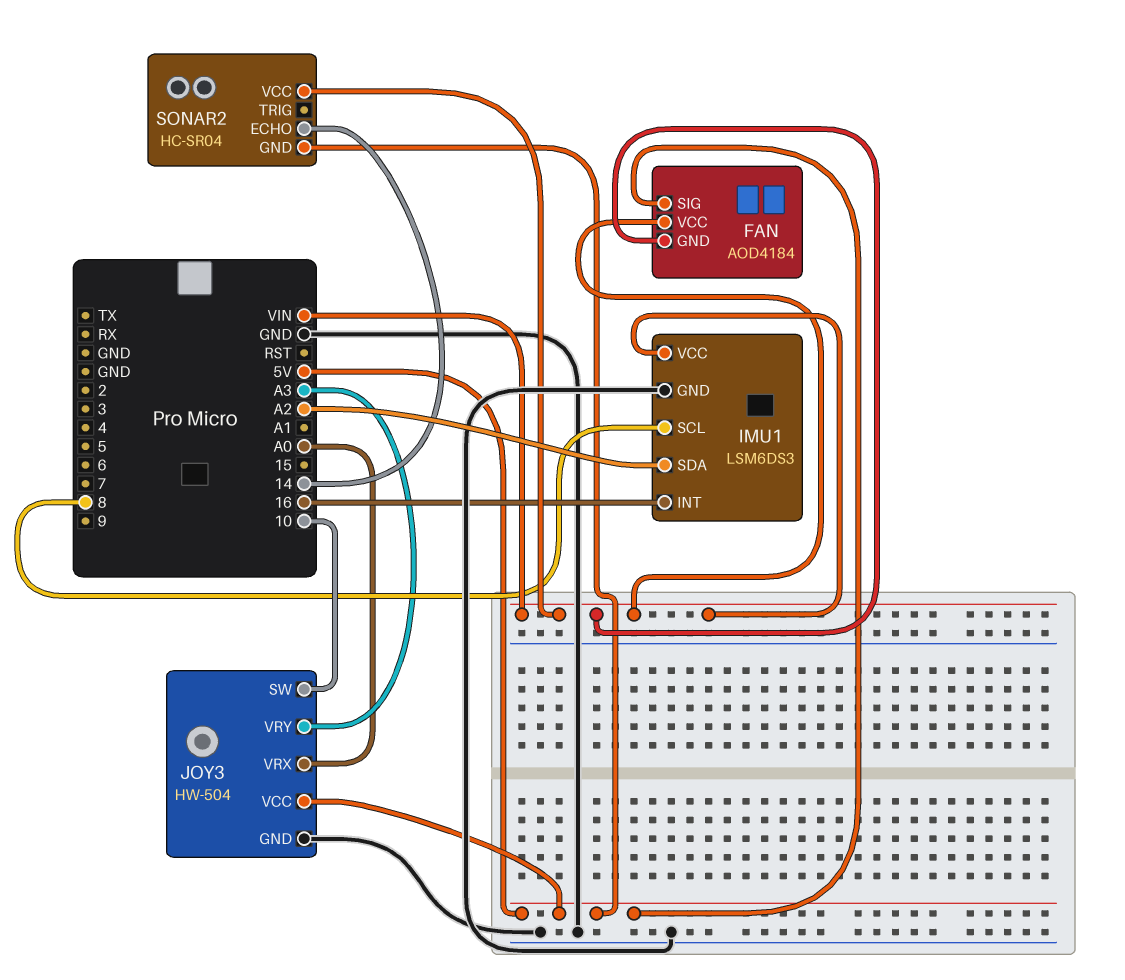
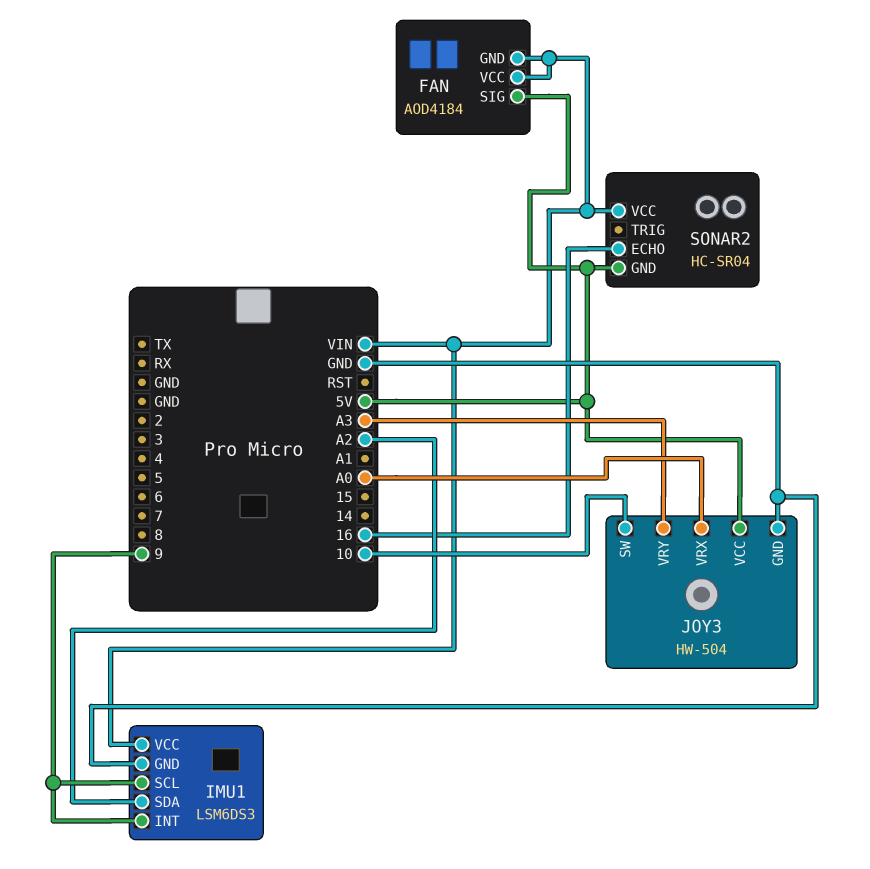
IMU1 pin INT: 16 -> 9
IMU1 pin SCL: 8 -> 9
SONAR2 pin ECHO: 14 -> 16

